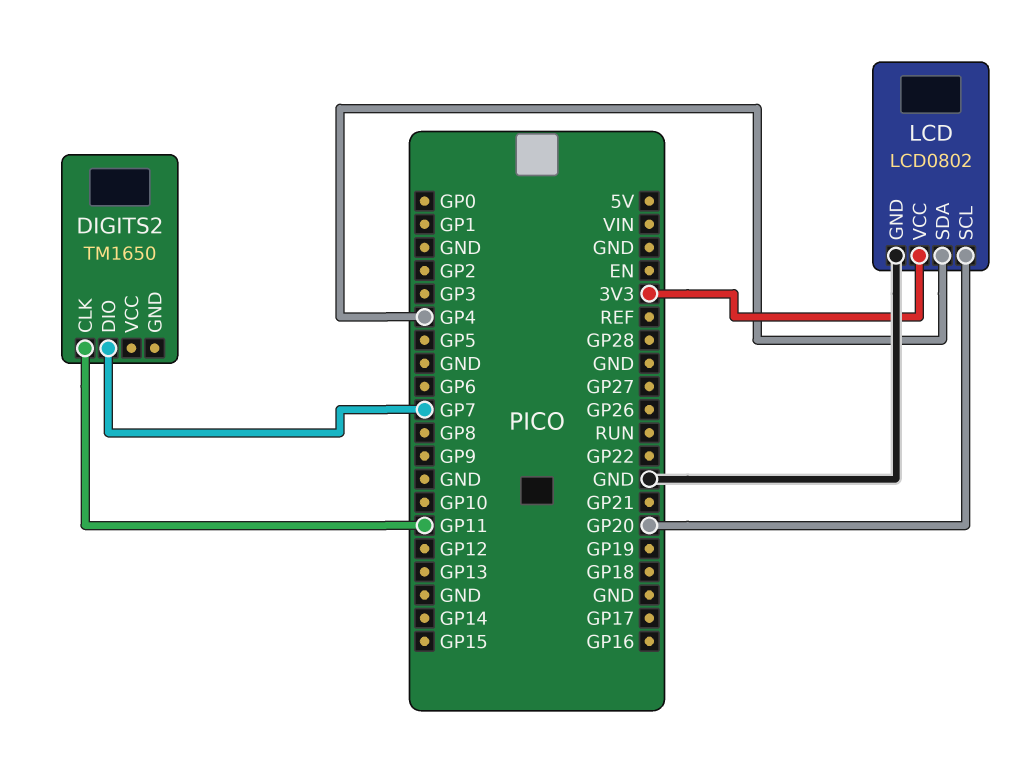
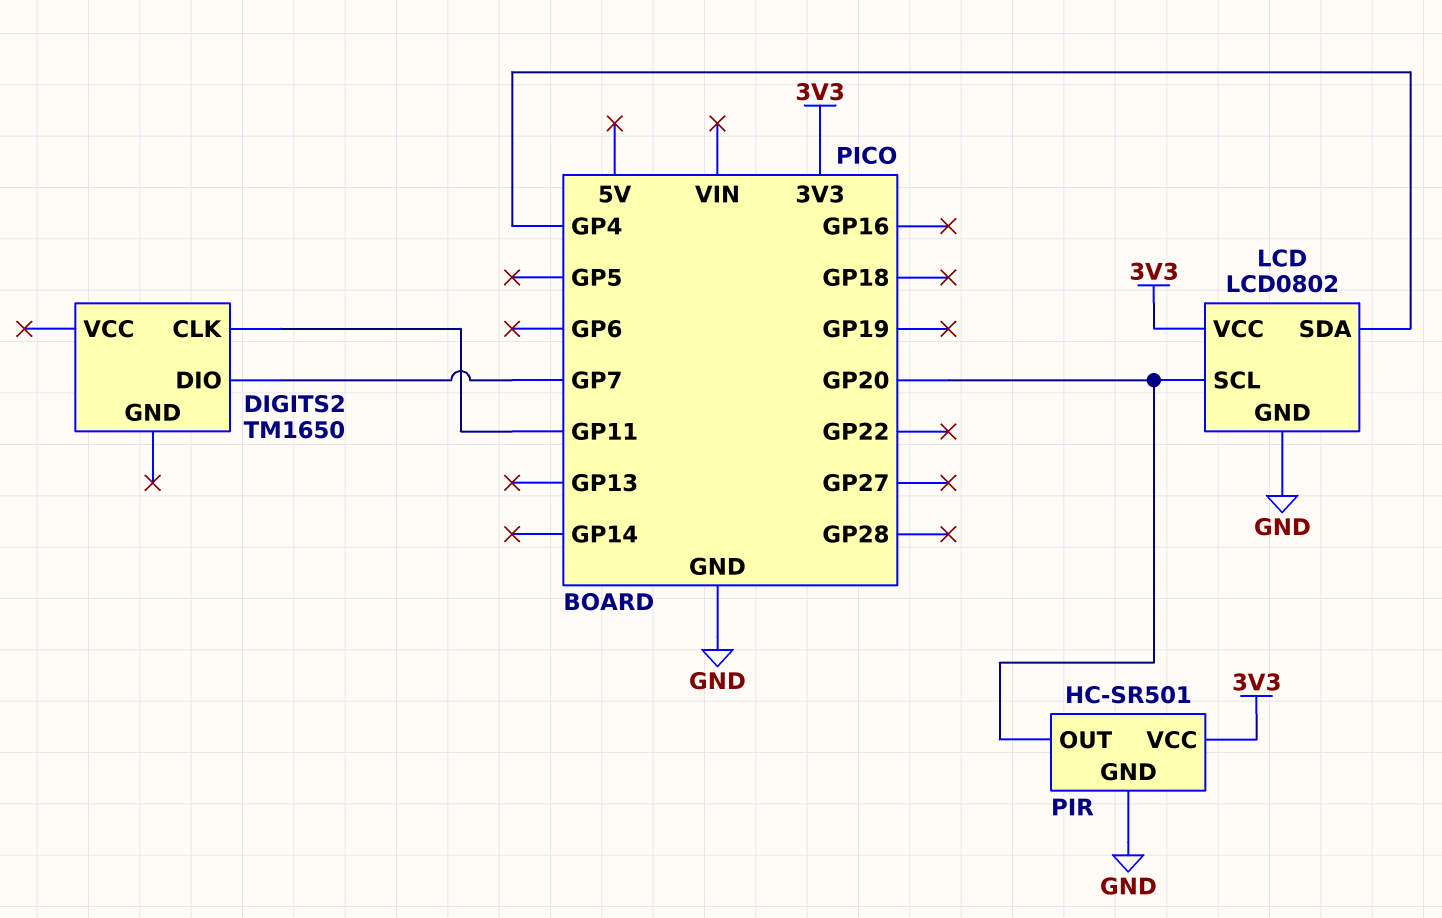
PIR: none -> HC-SR501
PIR pin GND: none -> GND
PIR pin OUT: none -> GP20
PIR pin VCC: none -> 3V3

